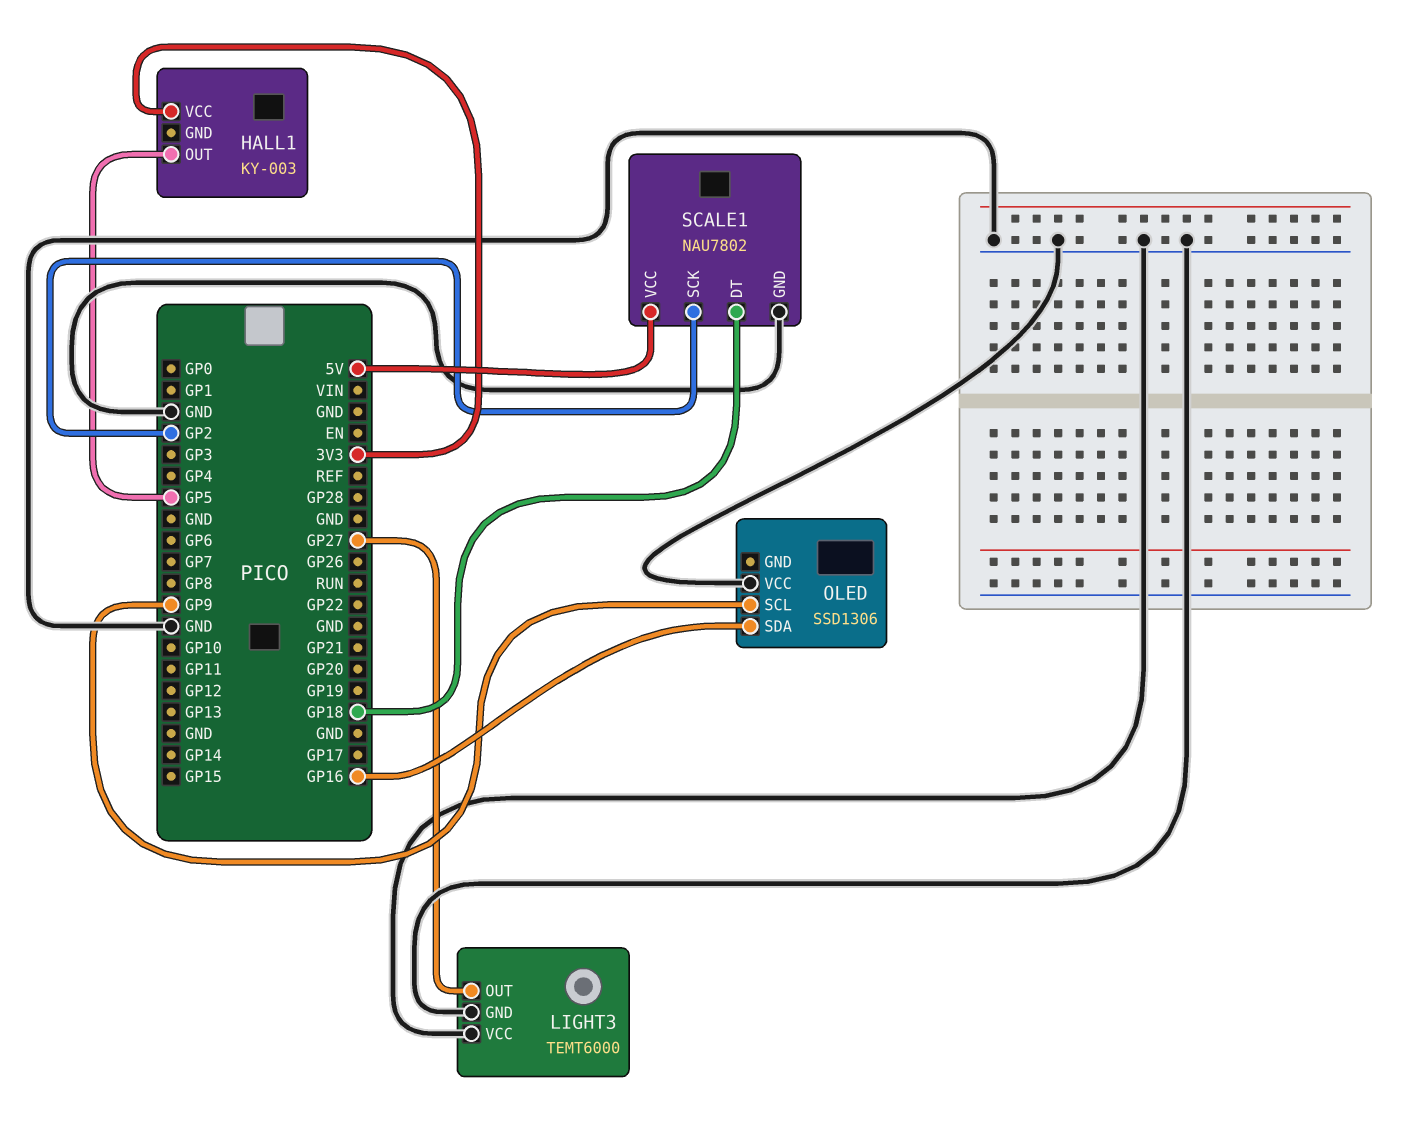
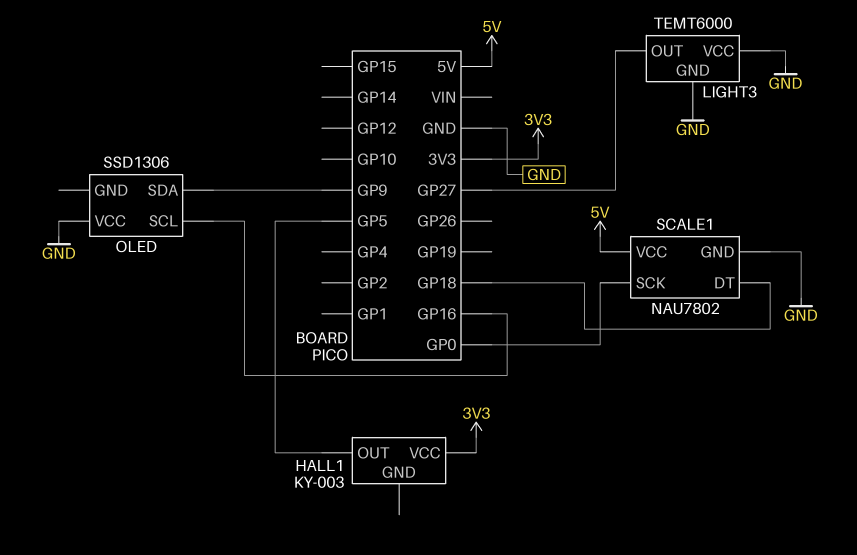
OLED pin SCL: GP9 -> GP16
OLED pin SDA: GP16 -> GP9
SCALE1 pin SCK: GP2 -> GP0

